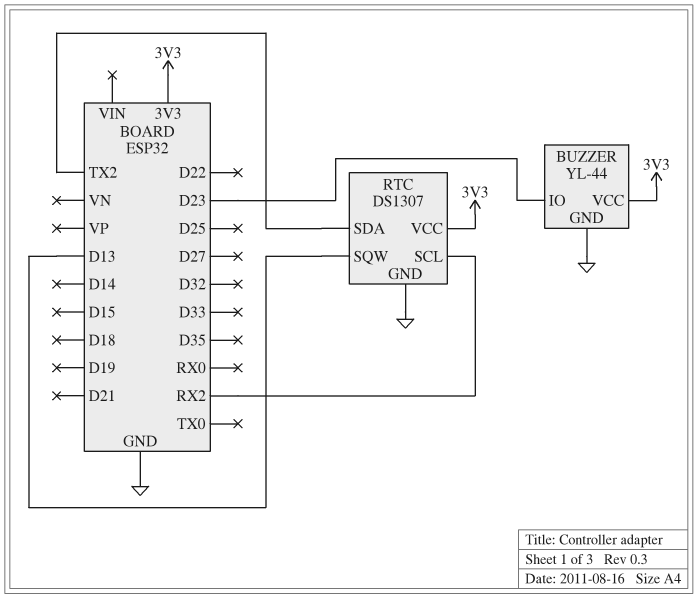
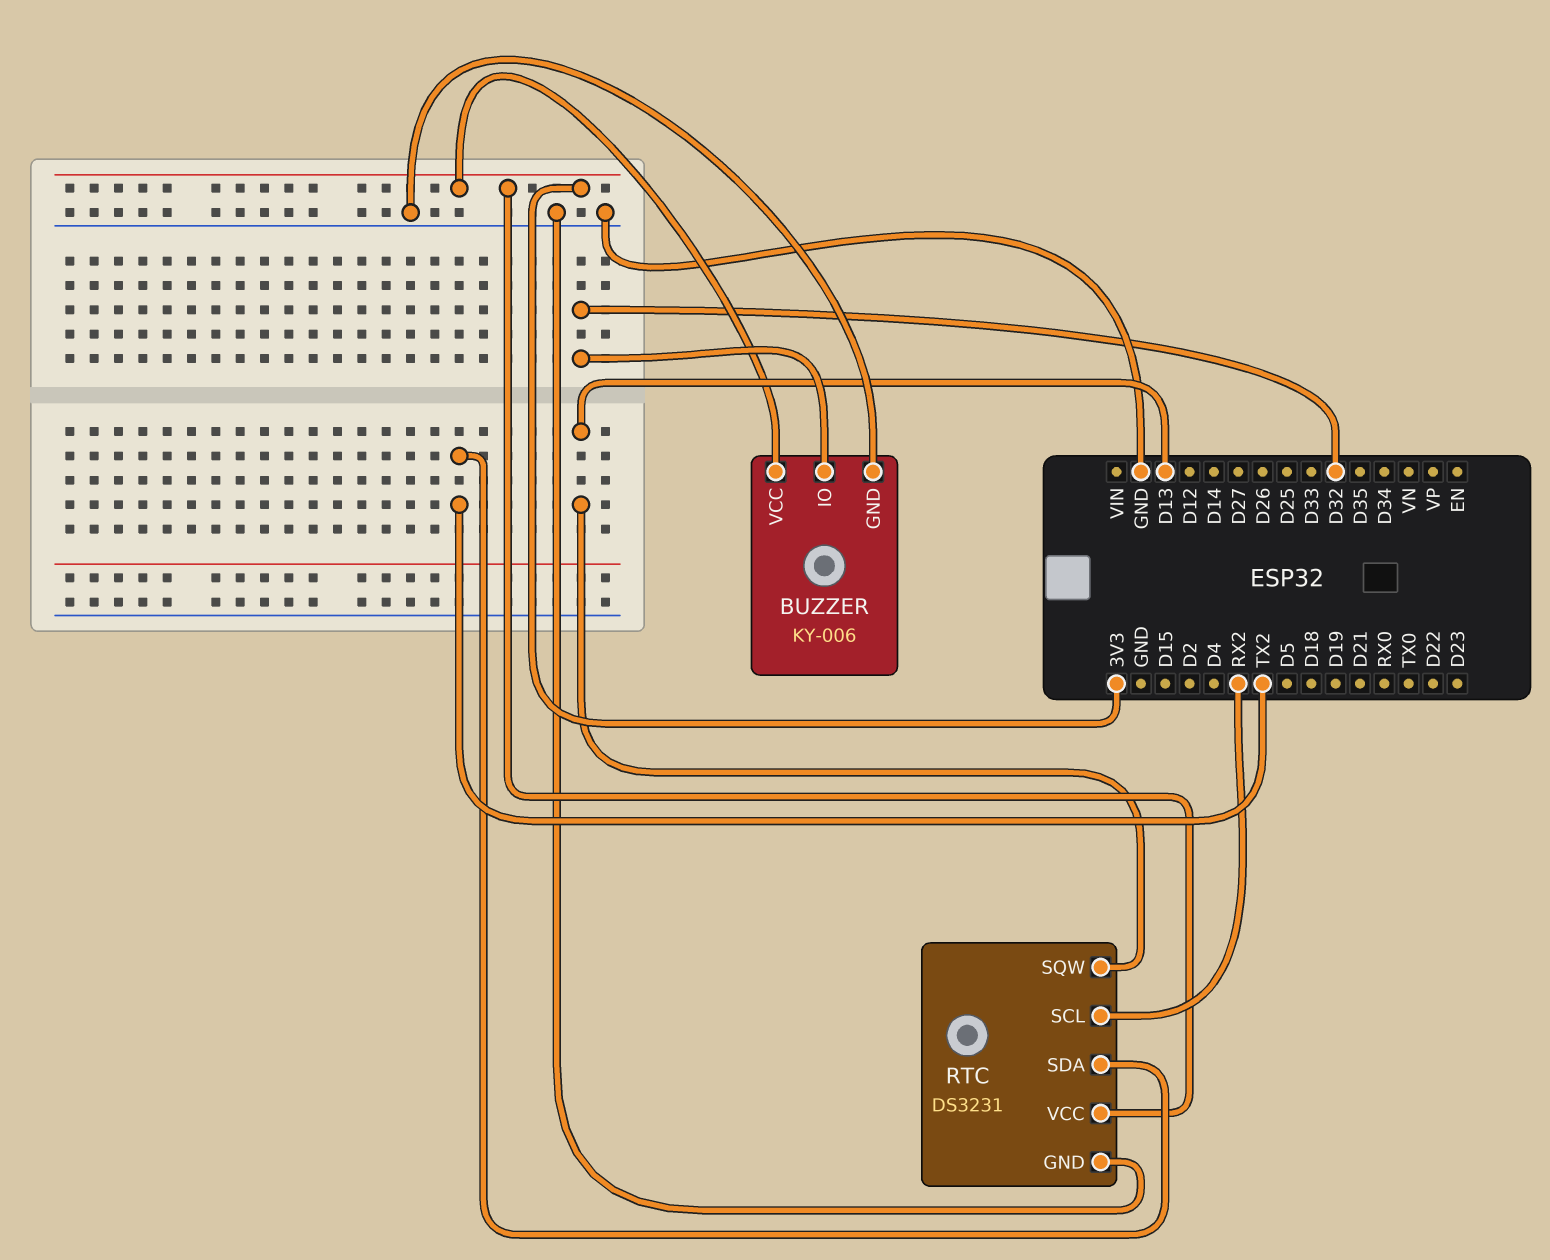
BUZZER: YL-44 -> KY-006
BUZZER pin IO: D23 -> D32
RTC: DS1307 -> DS3231

